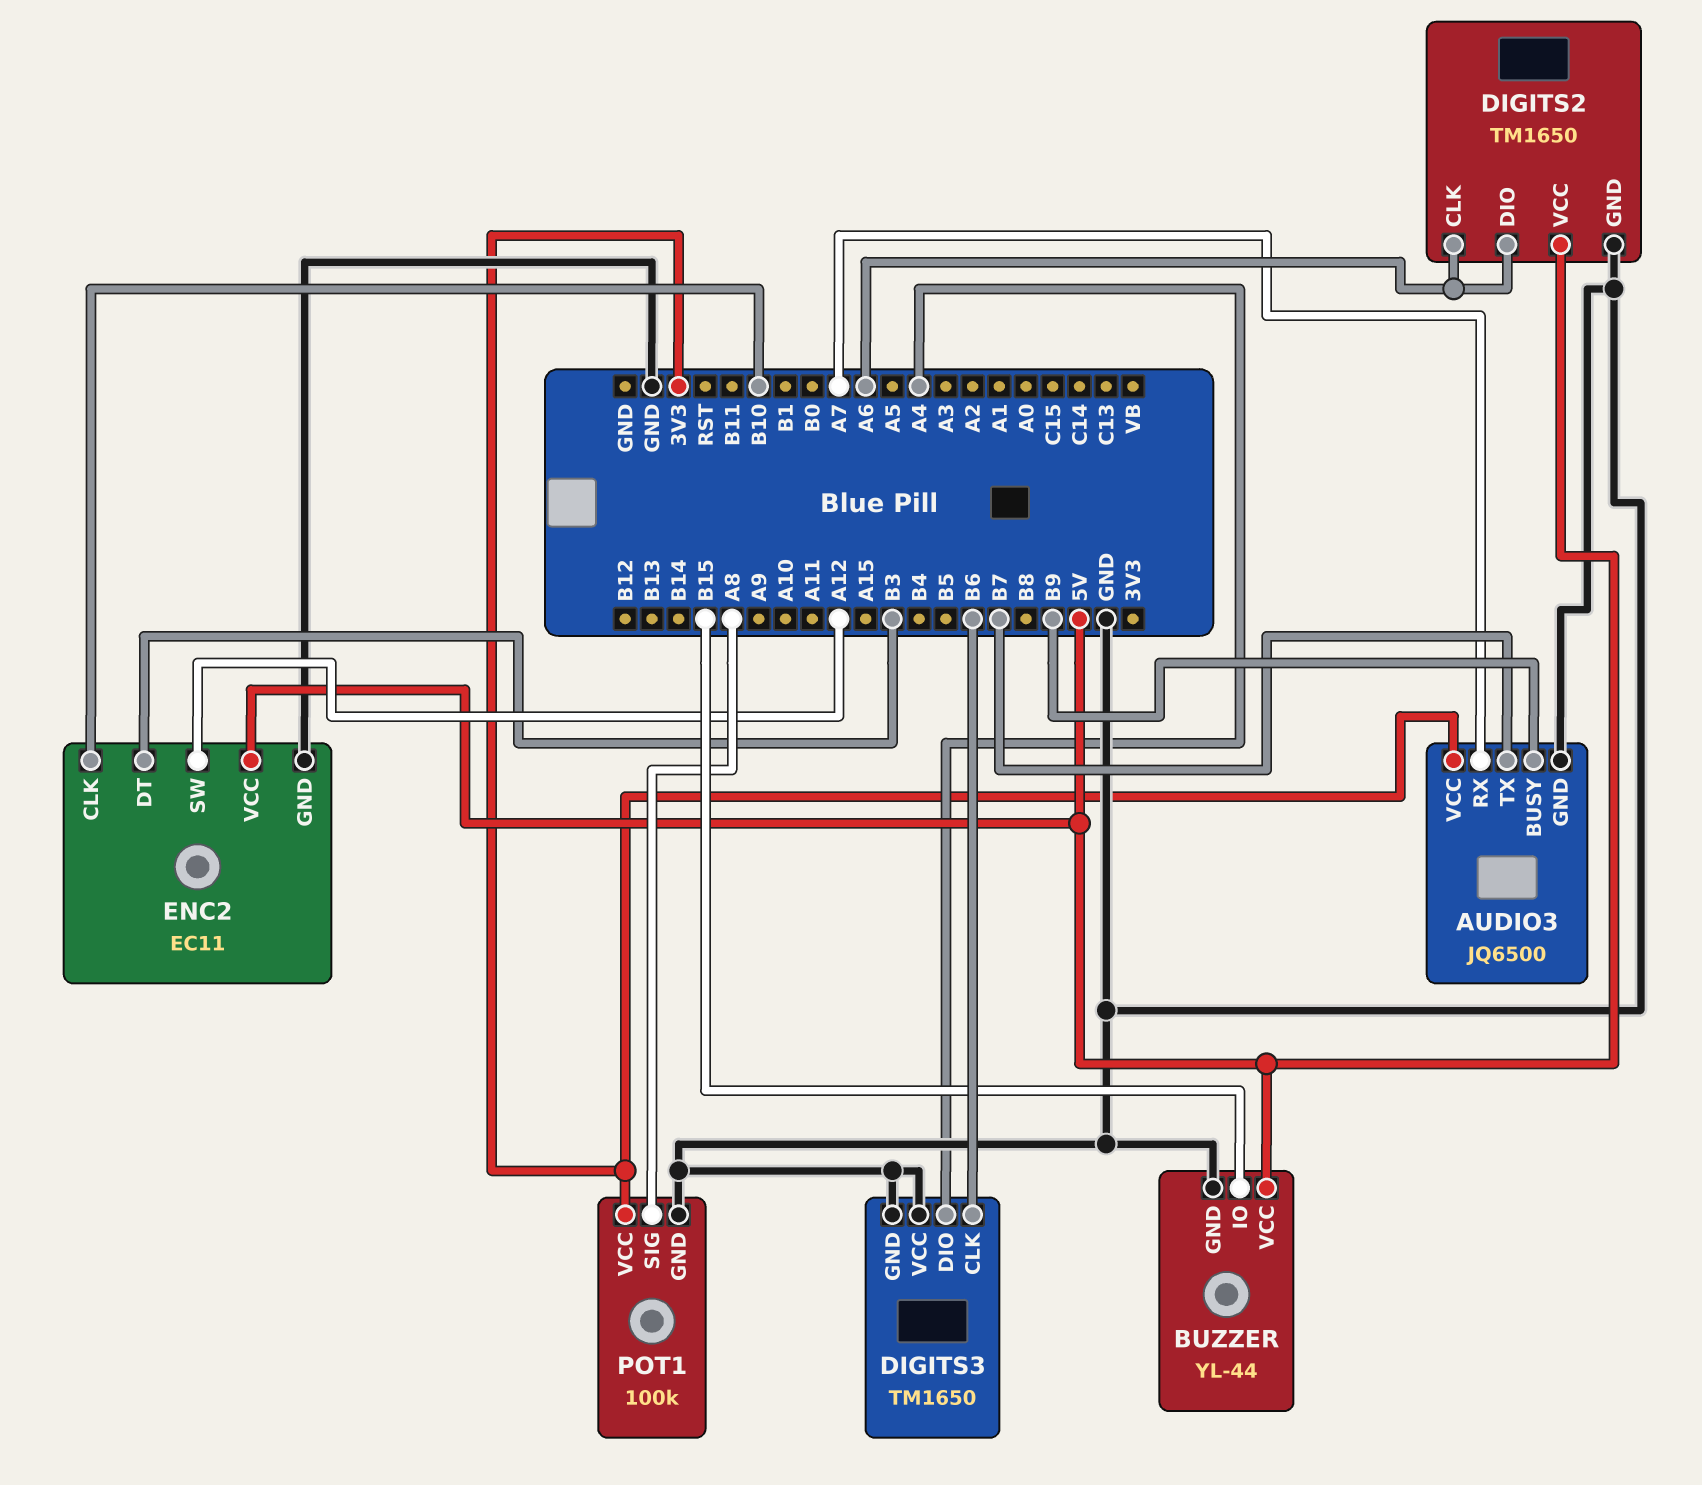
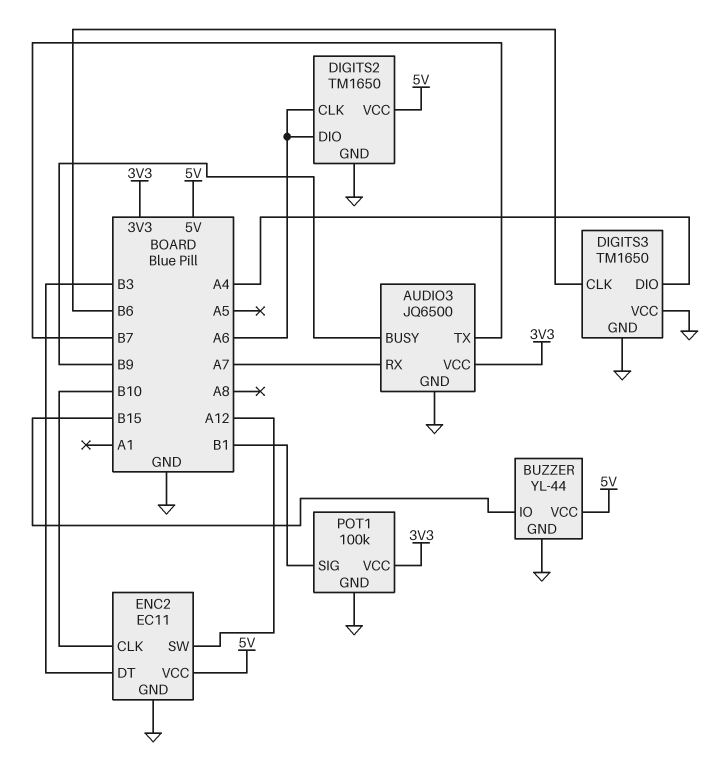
POT1 pin SIG: A8 -> B1

